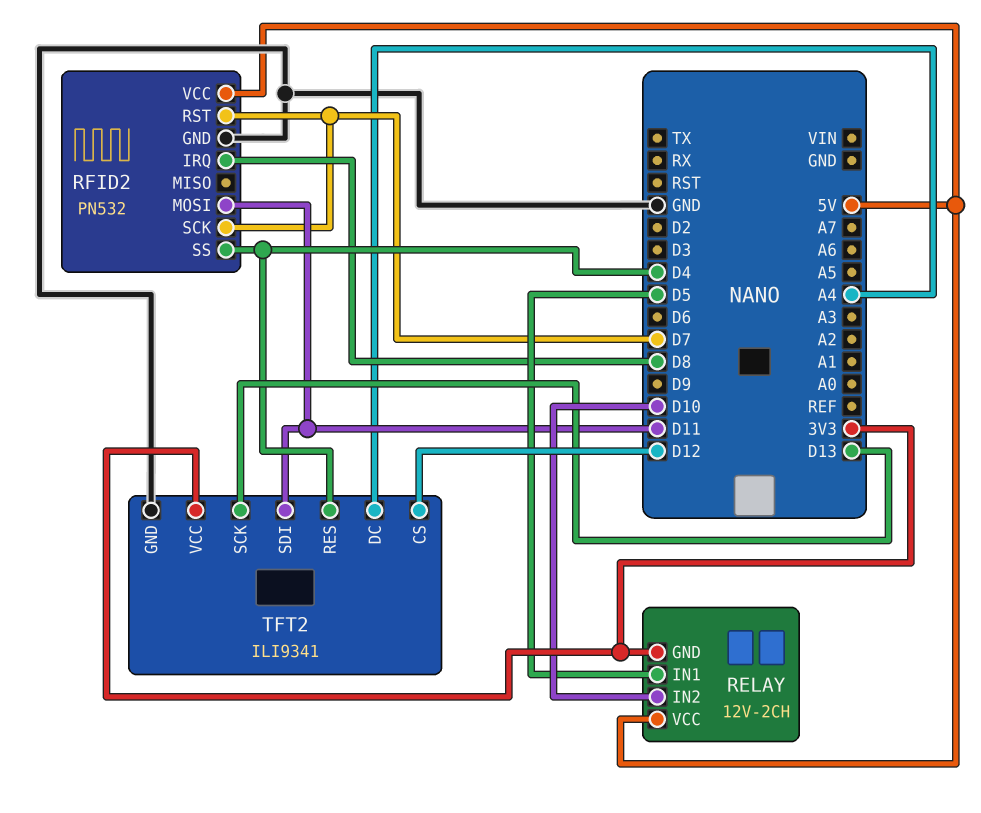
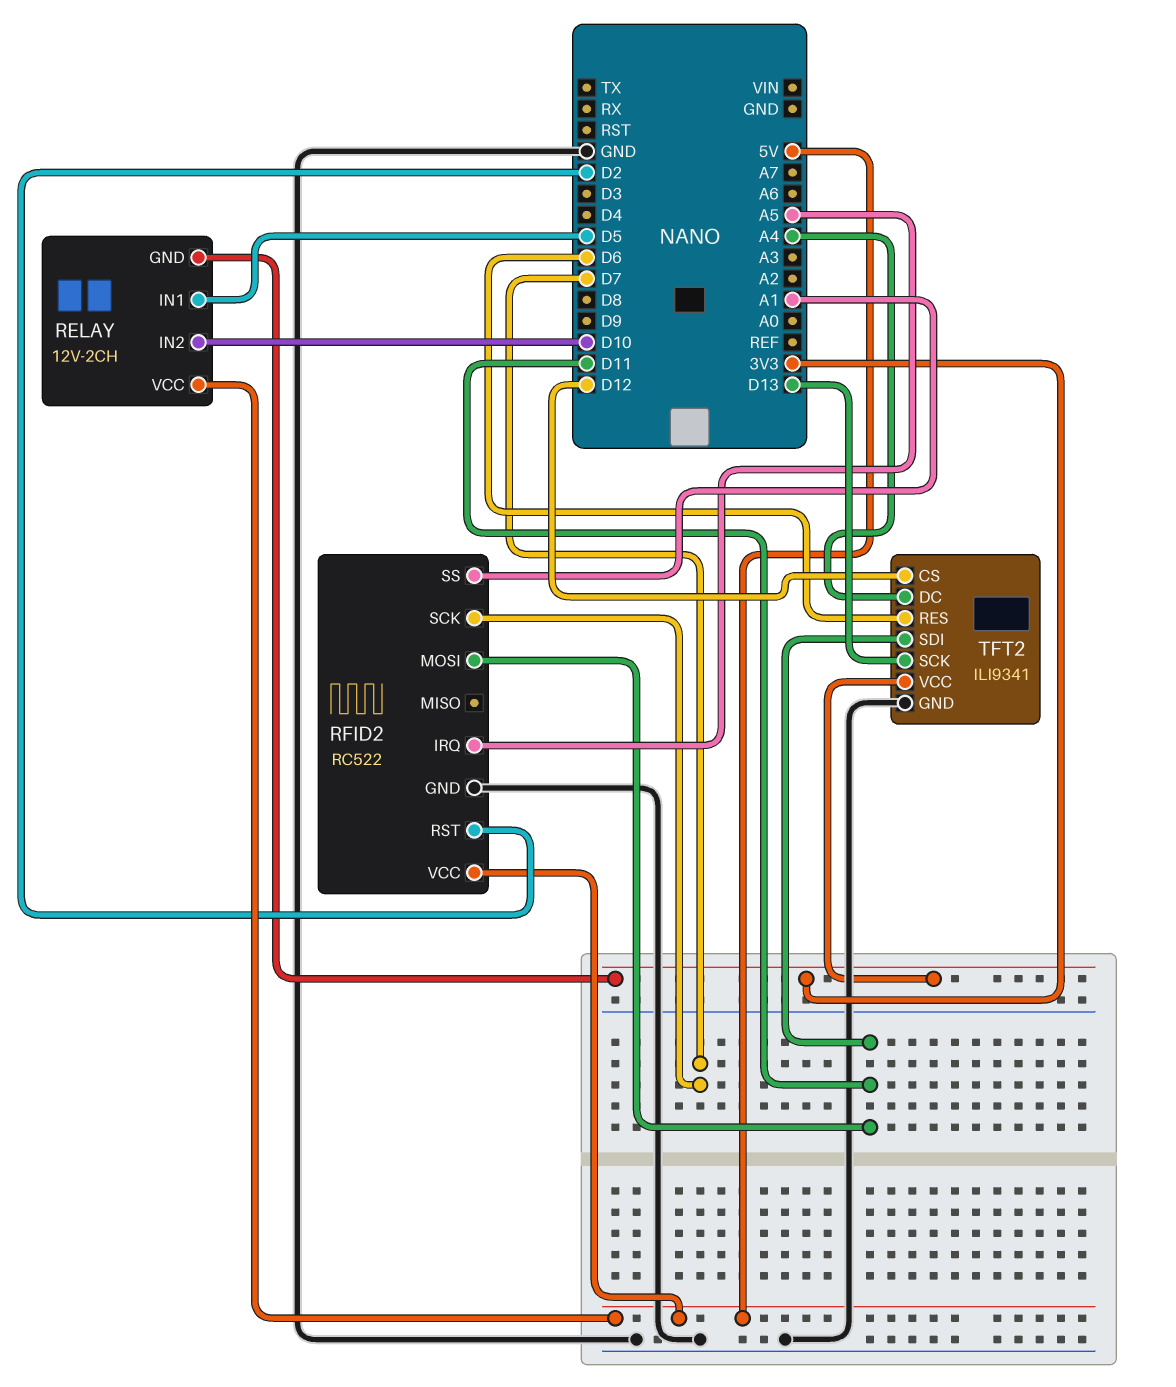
RFID2: PN532 -> RC522
RFID2 pin IRQ: D8 -> A5
RFID2 pin RST: D7 -> D2
RFID2 pin SS: D4 -> A1
TFT2 pin RES: D4 -> D6

